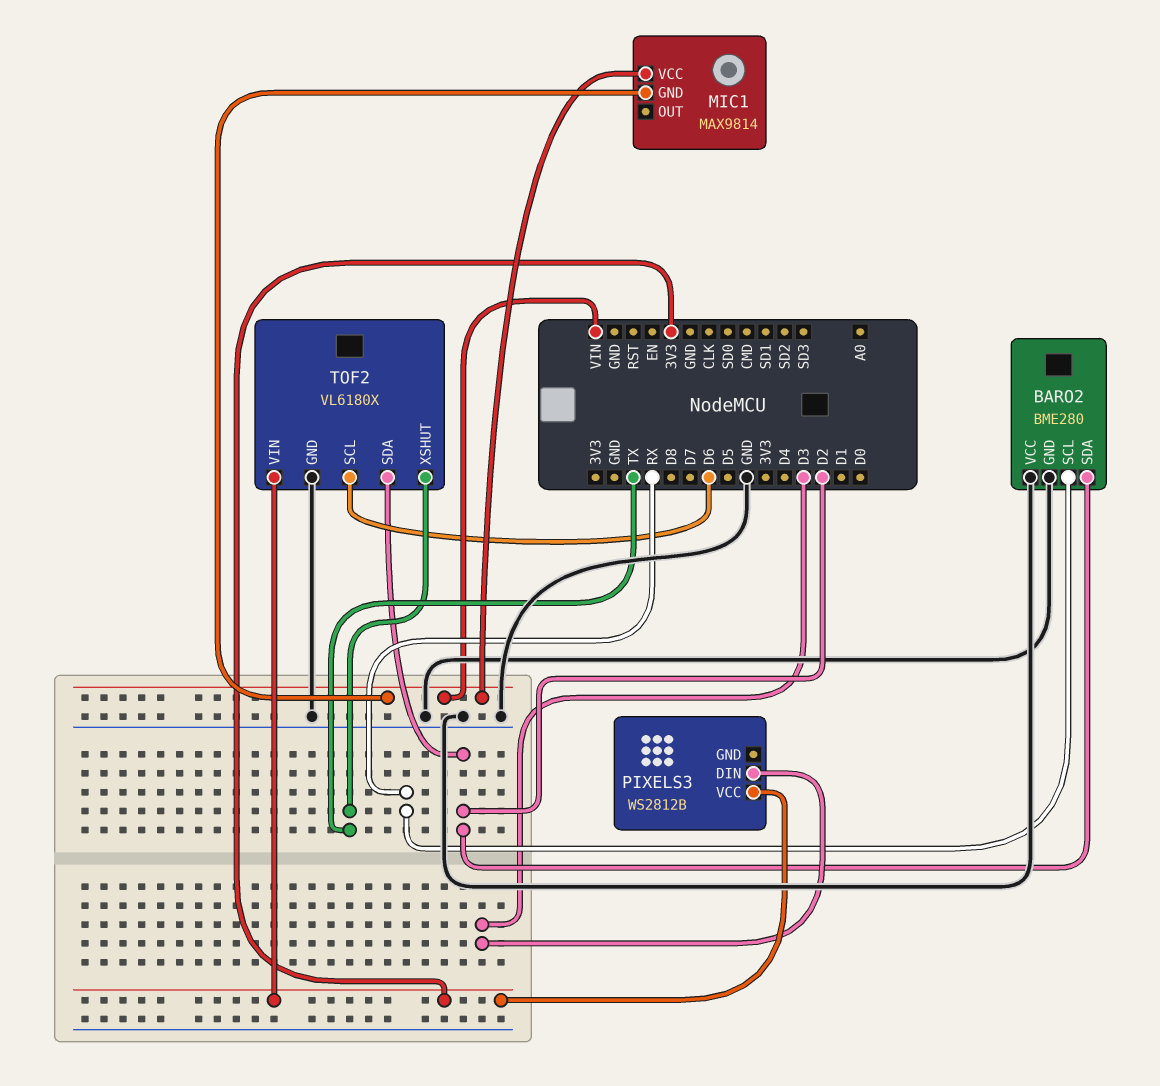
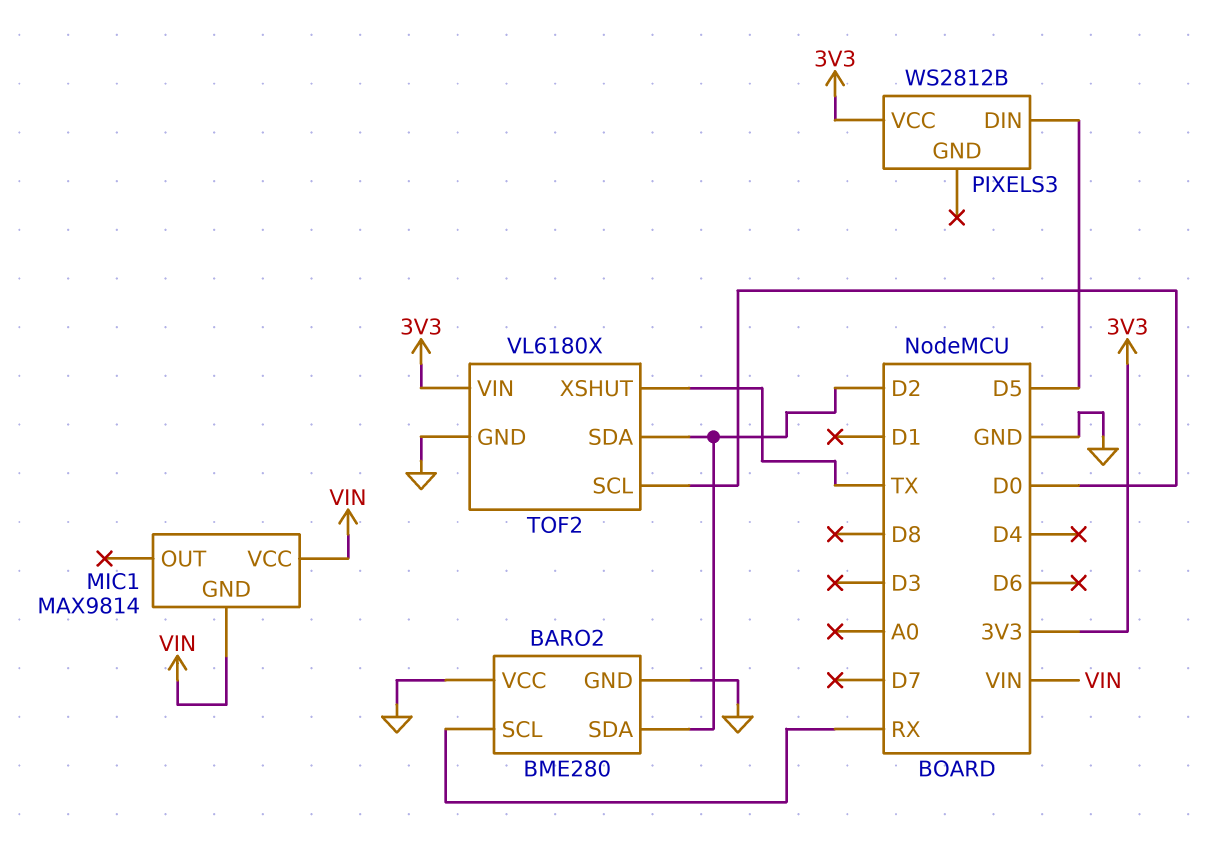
PIXELS3 pin DIN: D3 -> D5
TOF2 pin SCL: D6 -> D0

